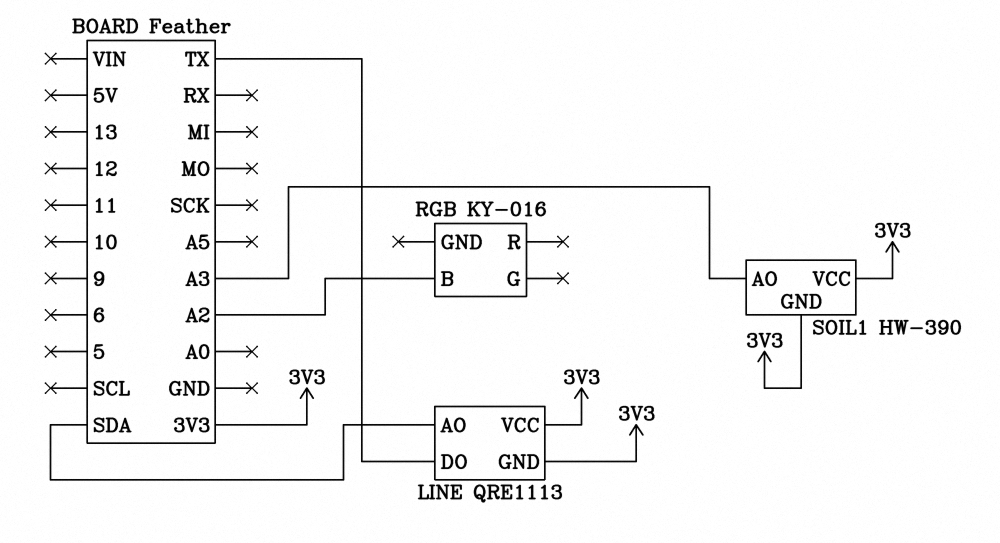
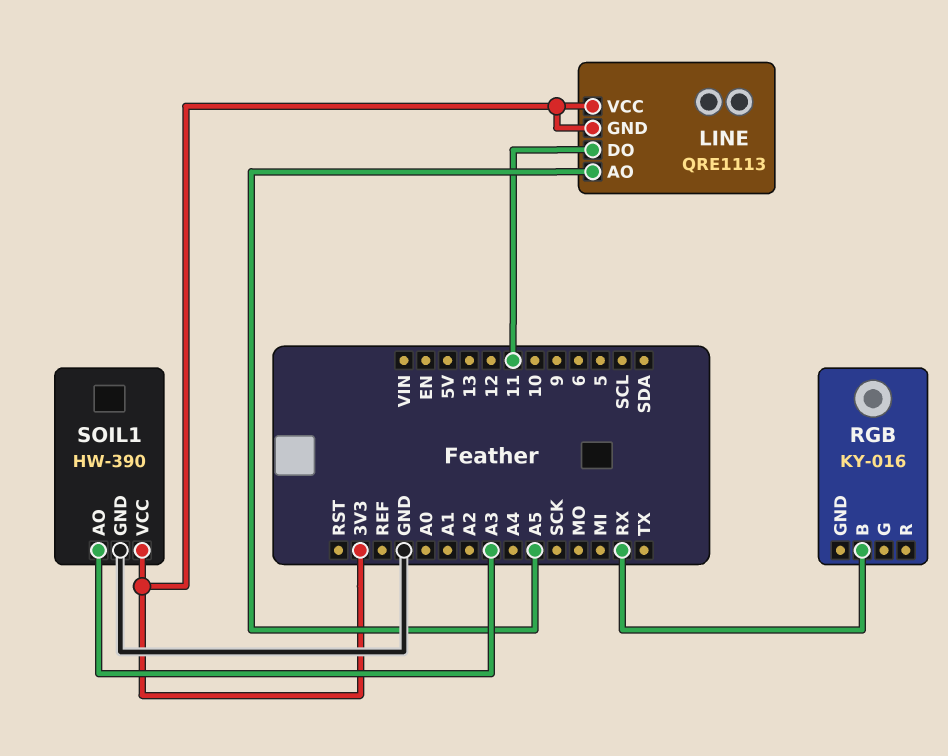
LINE pin AO: SDA -> A5
LINE pin DO: TX -> 11
RGB pin B: A2 -> RX
SOIL1 pin GND: 3V3 -> GND

